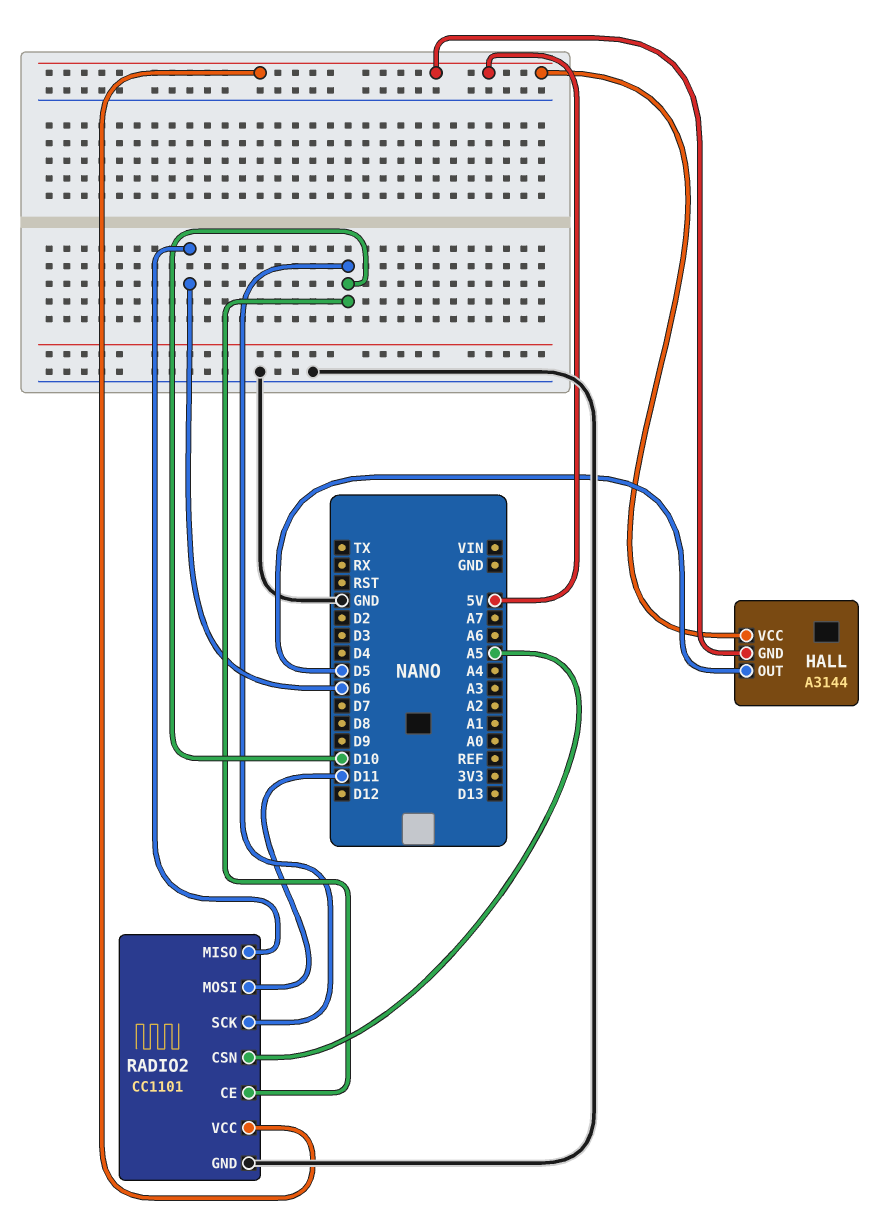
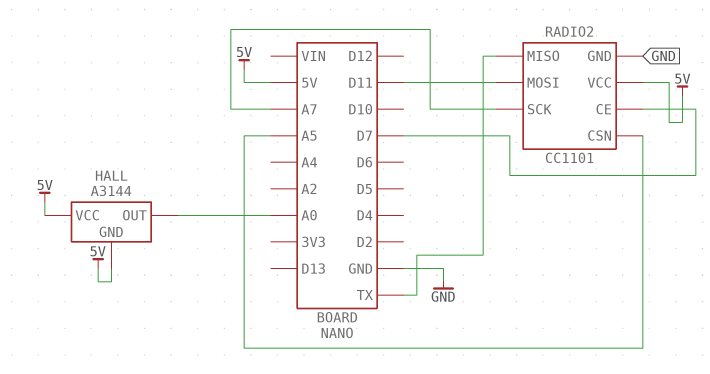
HALL pin OUT: D5 -> A0
RADIO2 pin CE: D10 -> D7
RADIO2 pin MISO: D6 -> TX
RADIO2 pin SCK: D10 -> A7

